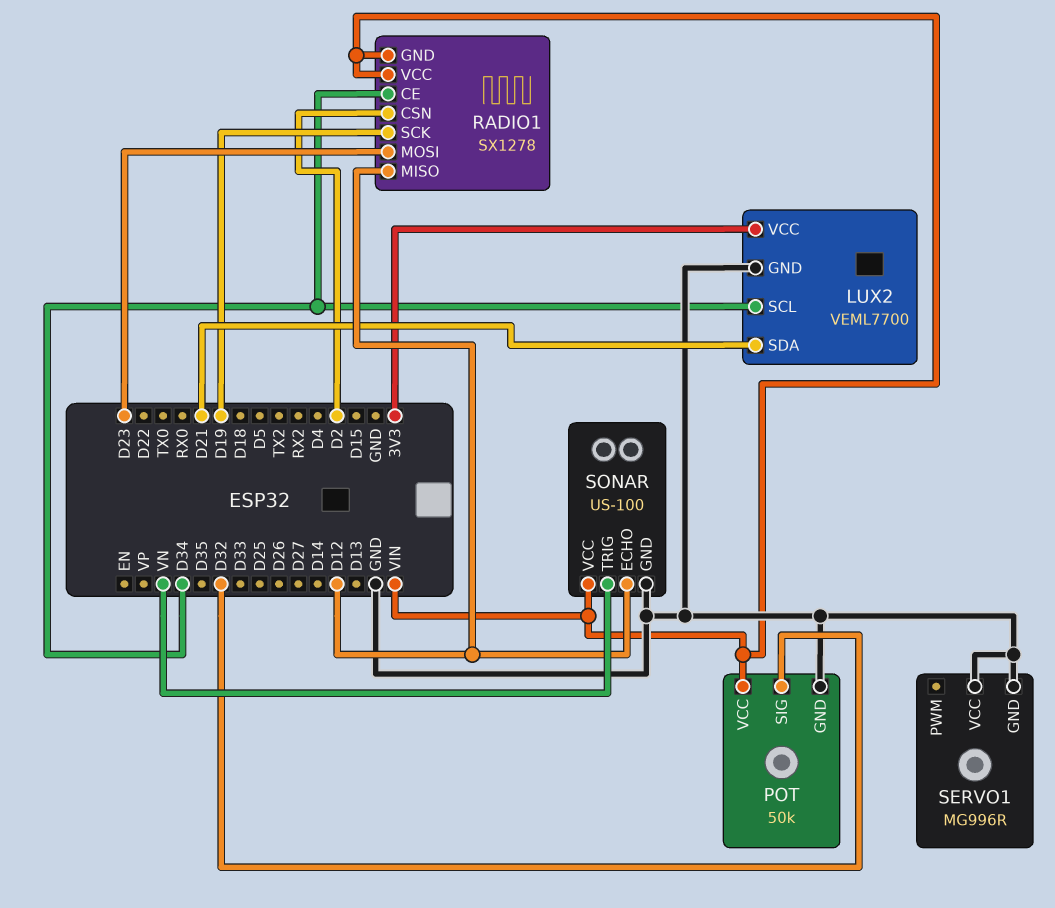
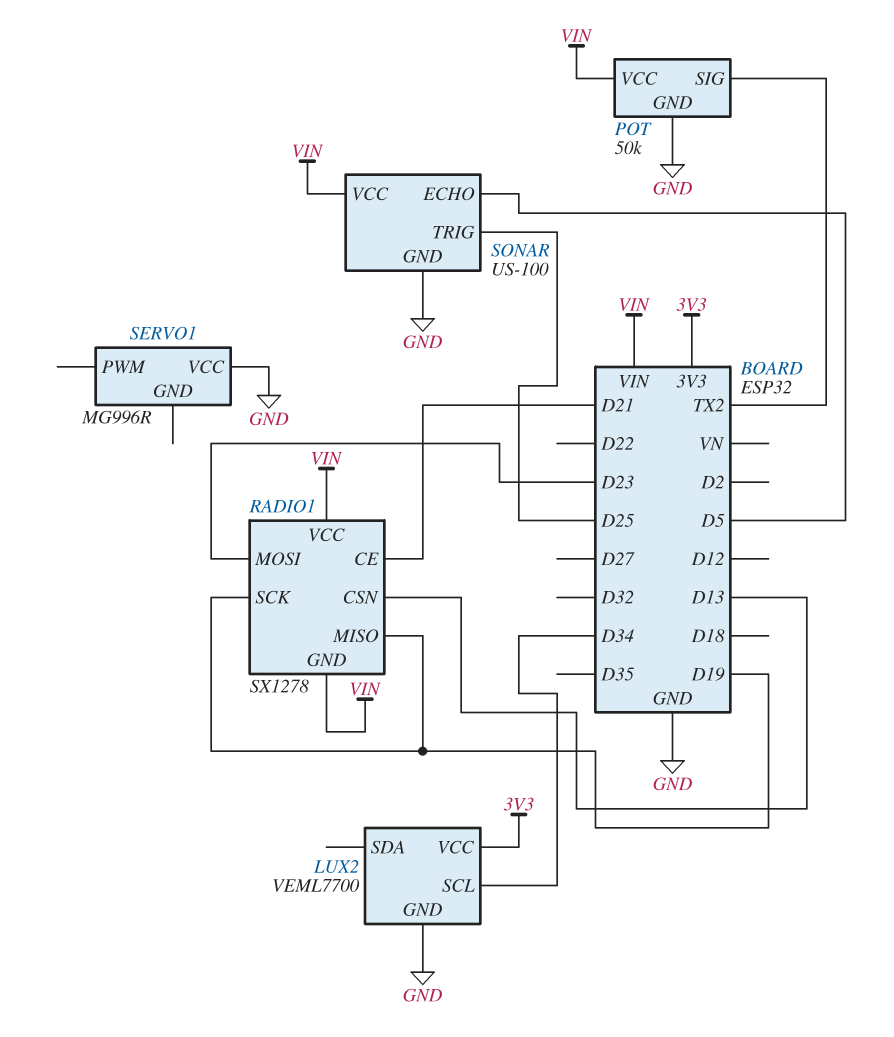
LUX2 pin SDA: D21 -> none
POT pin SIG: D32 -> TX2
RADIO1 pin CE: D34 -> D21
RADIO1 pin CSN: D2 -> D13
RADIO1 pin MISO: D12 -> D19
SERVO1 pin GND: GND -> none
SONAR pin ECHO: D12 -> D5
SONAR pin TRIG: VN -> D25

